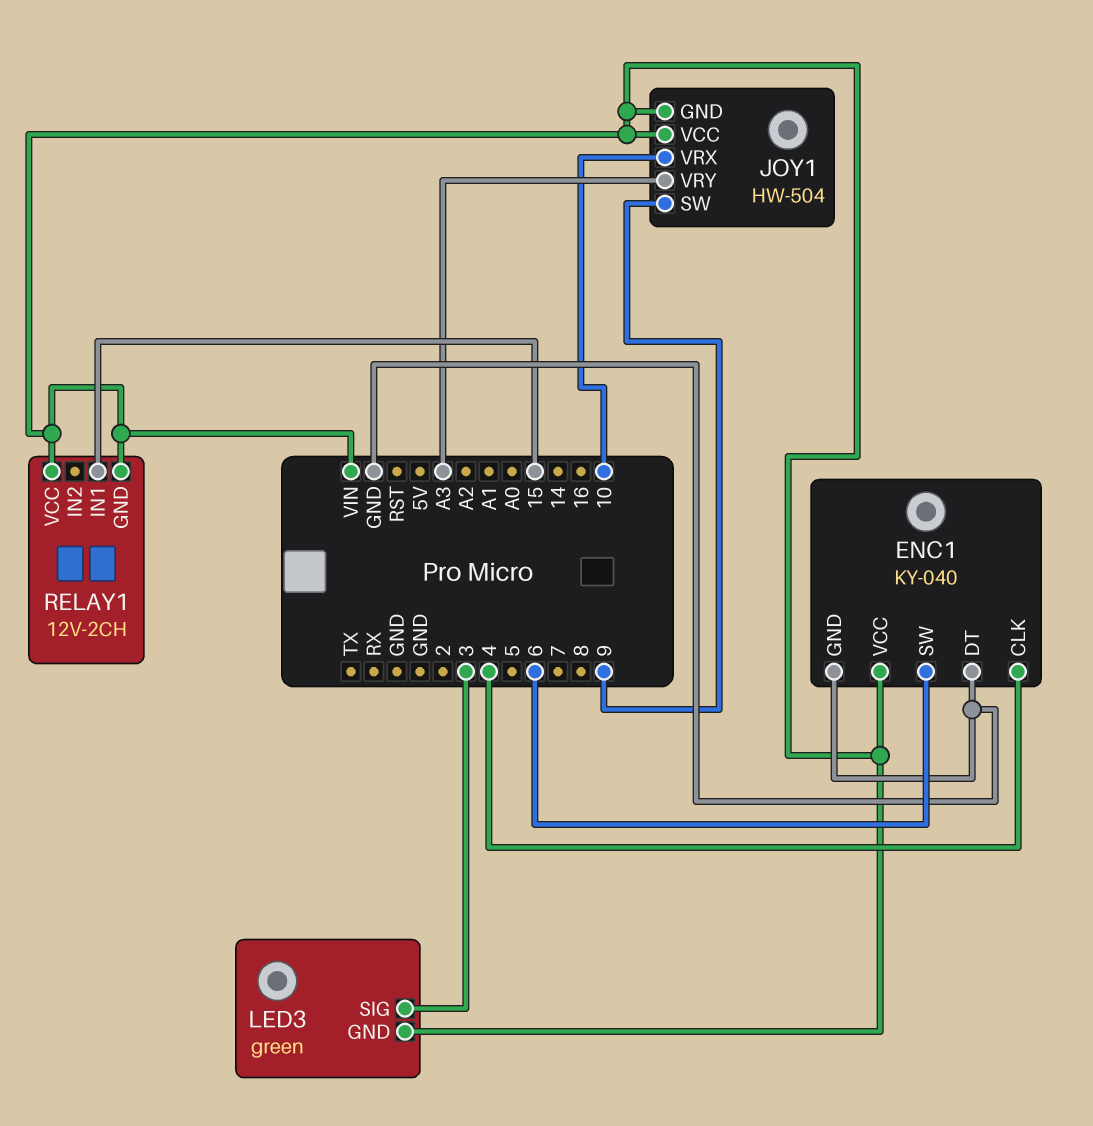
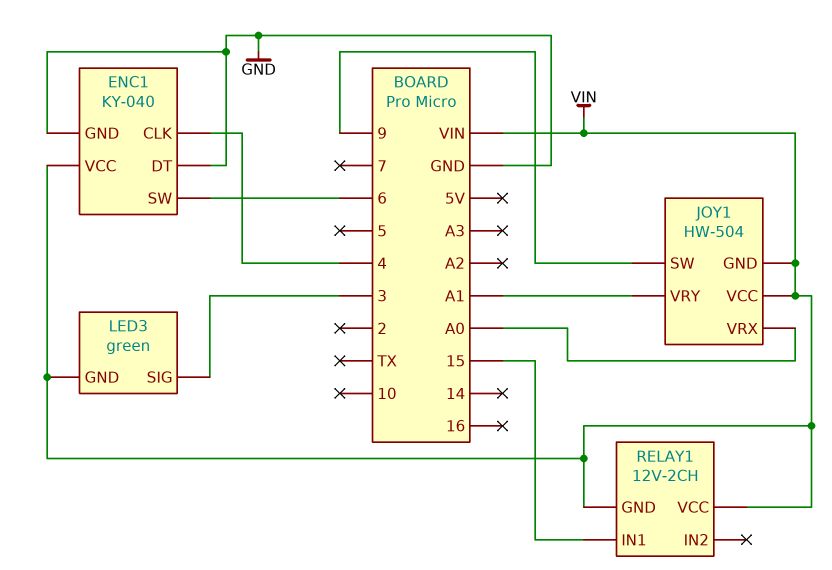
JOY1 pin VRX: 10 -> A0
JOY1 pin VRY: A3 -> A1

